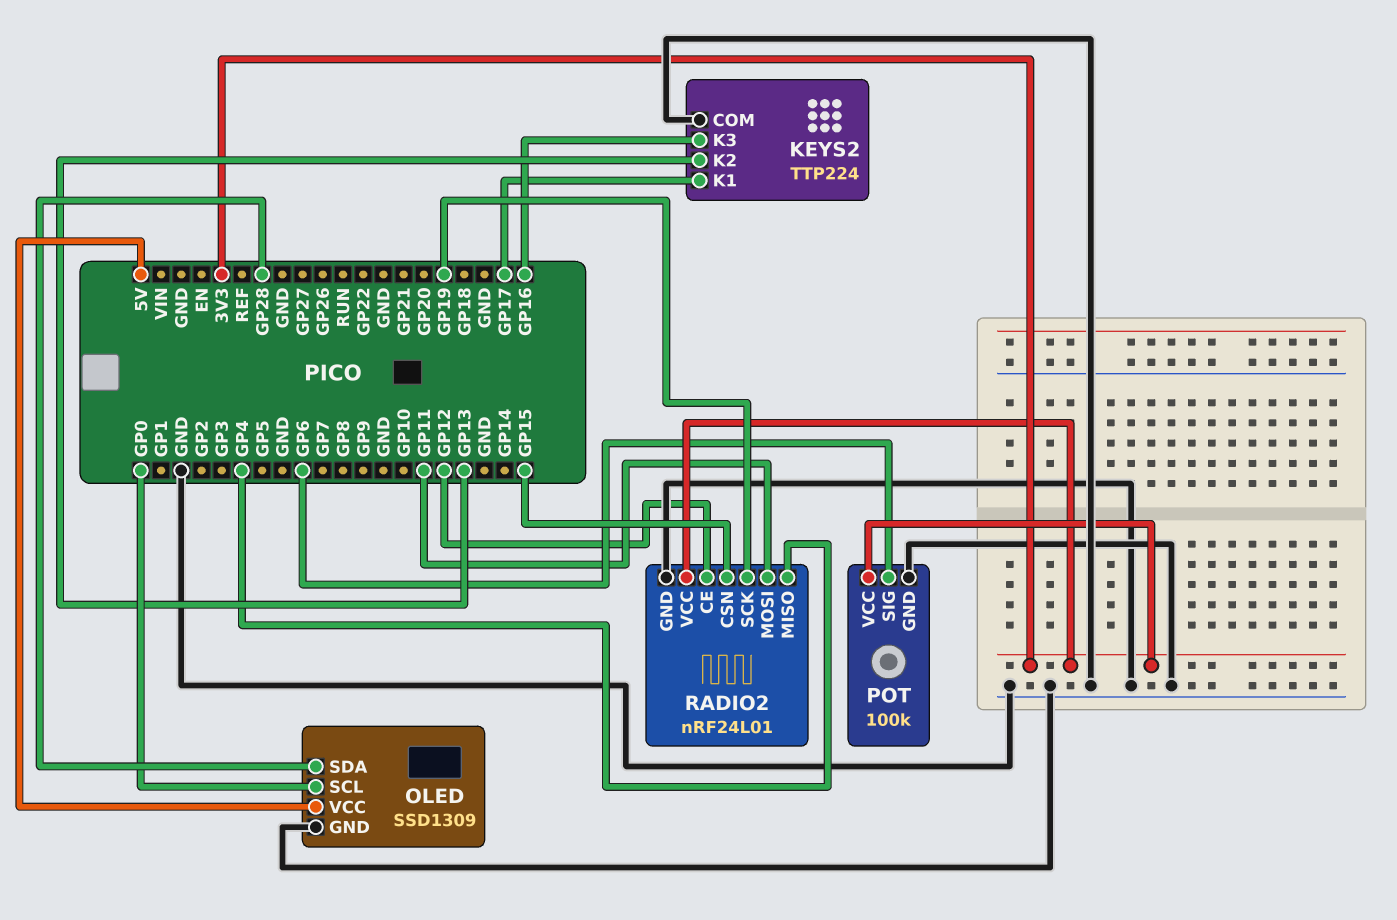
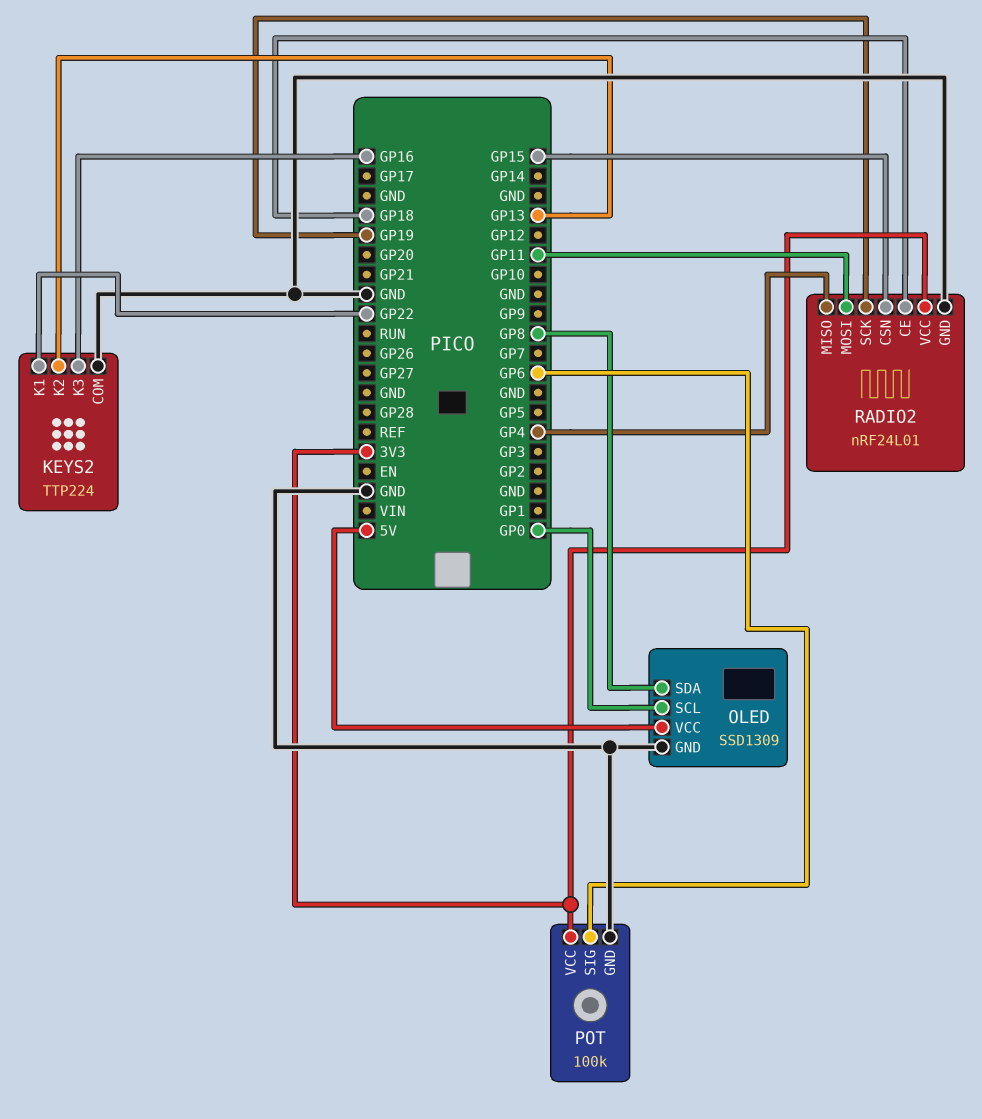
KEYS2 pin K1: GP17 -> GP22
OLED pin SDA: GP28 -> GP8
RADIO2 pin CE: GP12 -> GP18

